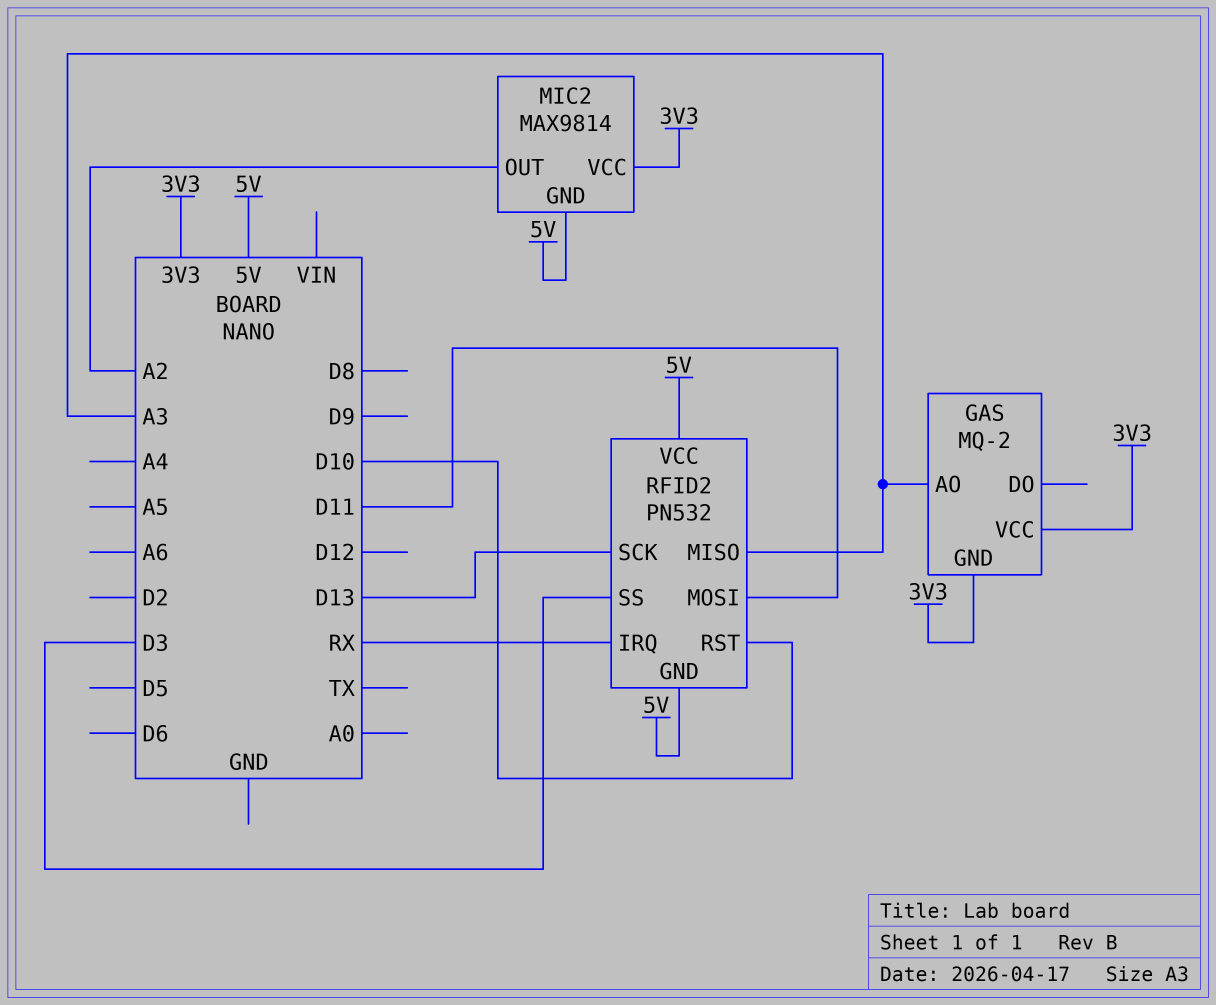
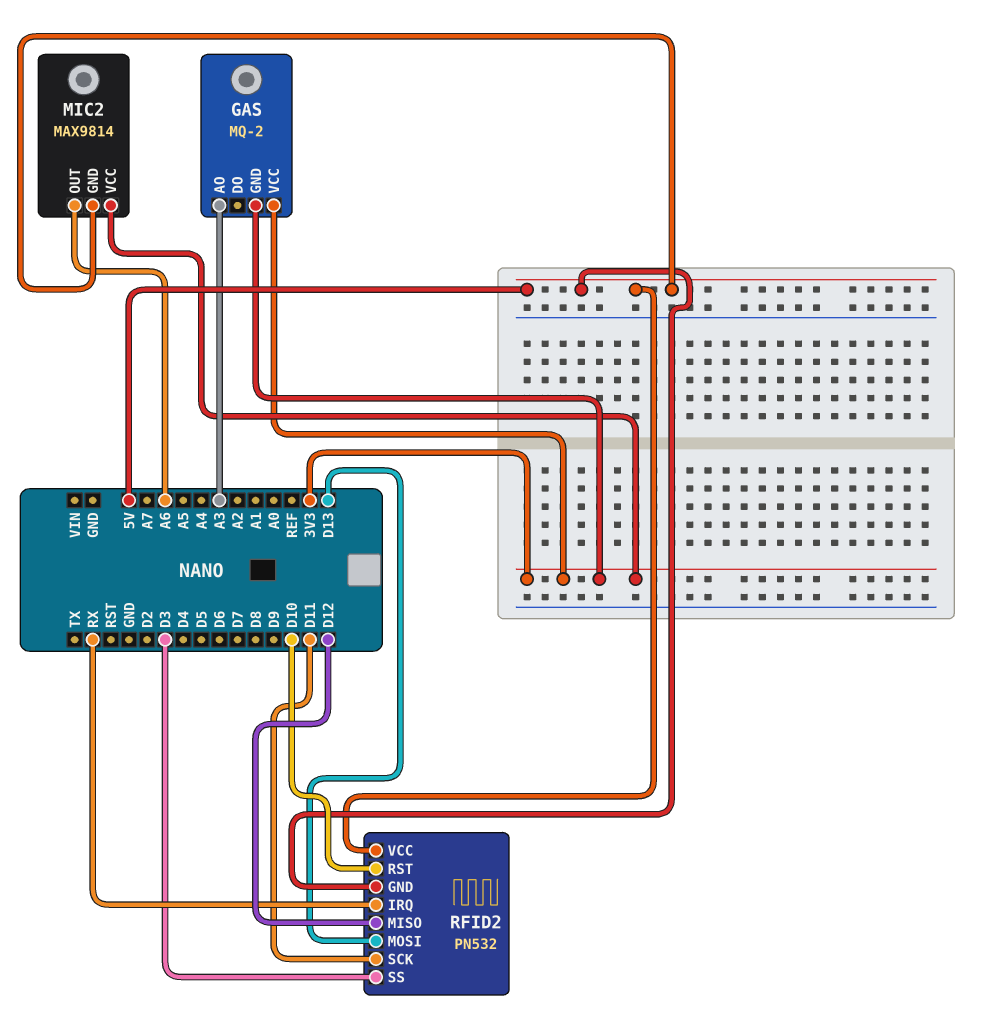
MIC2 pin OUT: A2 -> A6
RFID2 pin MISO: A3 -> D12
RFID2 pin MOSI: D11 -> D13
RFID2 pin SCK: D13 -> D11

